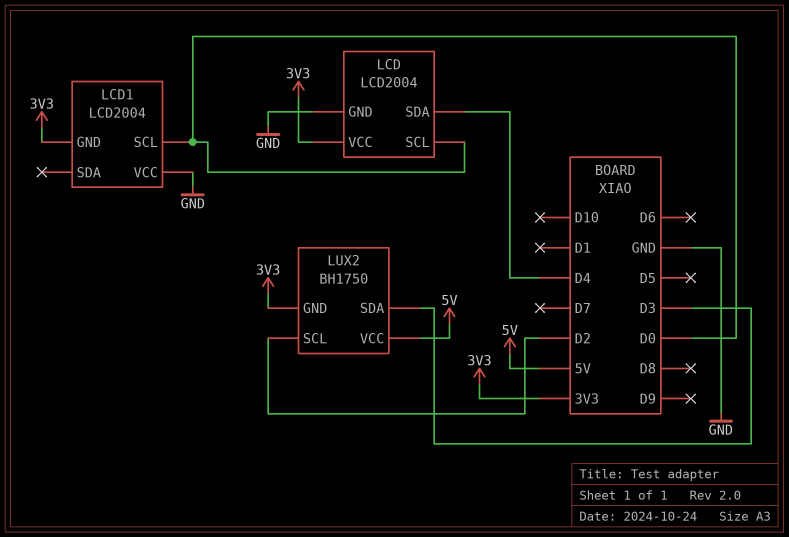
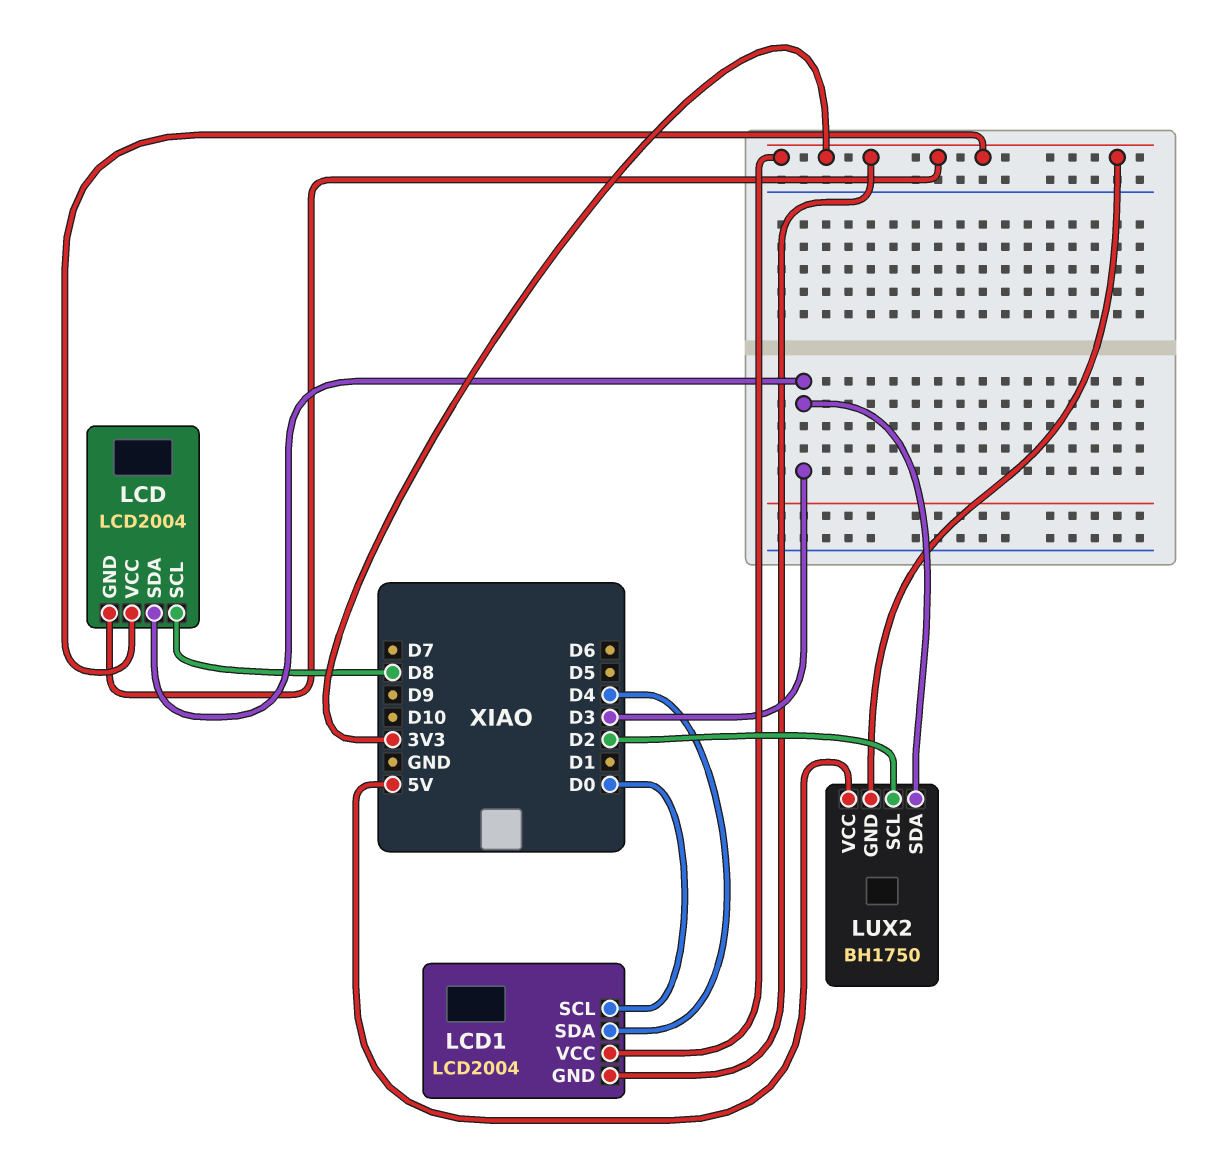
LCD pin GND: GND -> 3V3
LCD pin SCL: D0 -> D8
LCD pin SDA: D4 -> D3
LCD1 pin SDA: none -> D4
LCD1 pin VCC: GND -> 3V3

